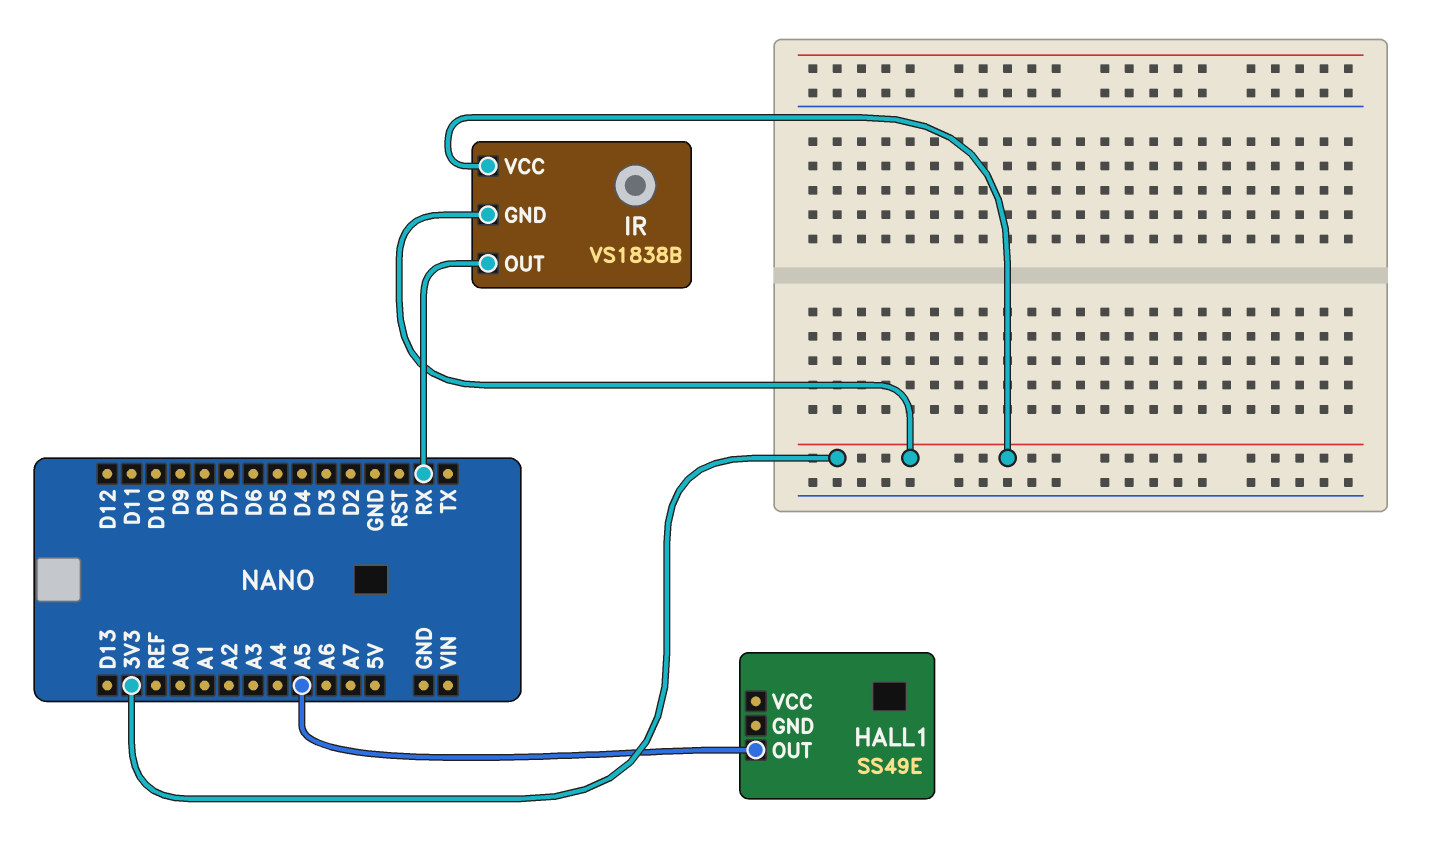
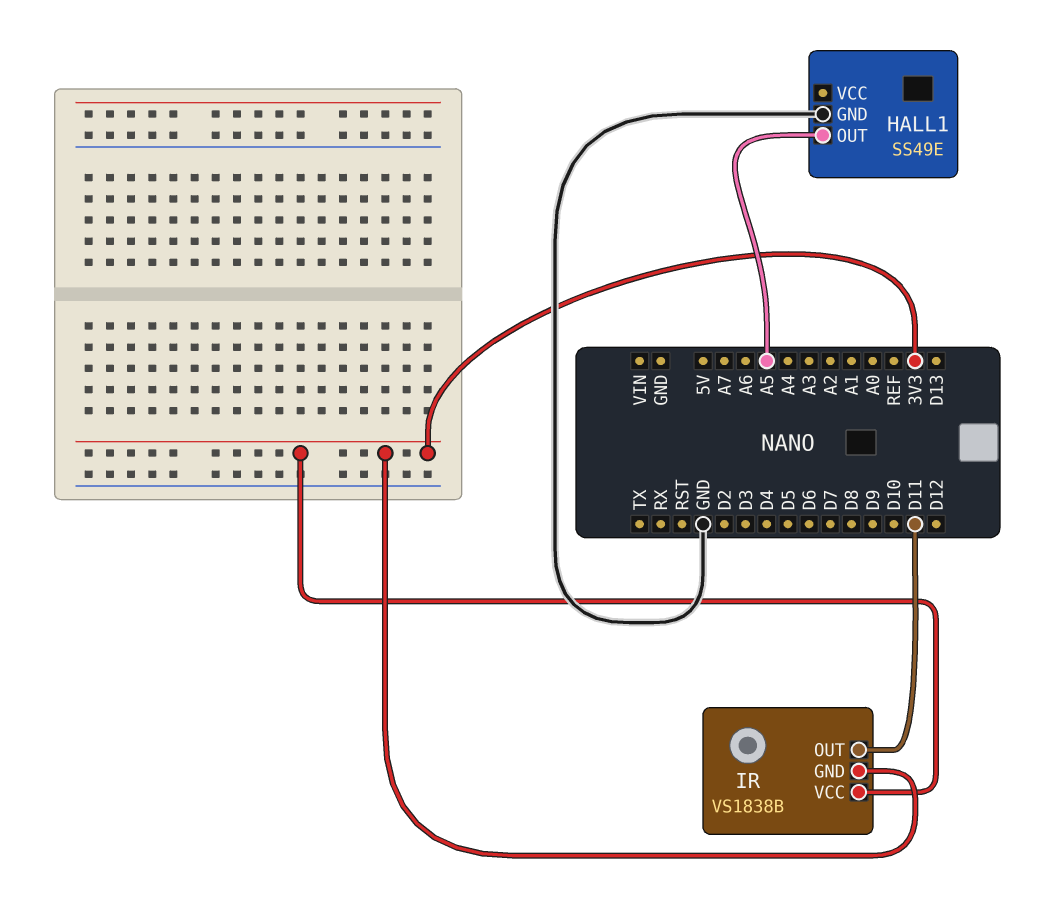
HALL1 pin GND: none -> GND
IR pin OUT: RX -> D11

